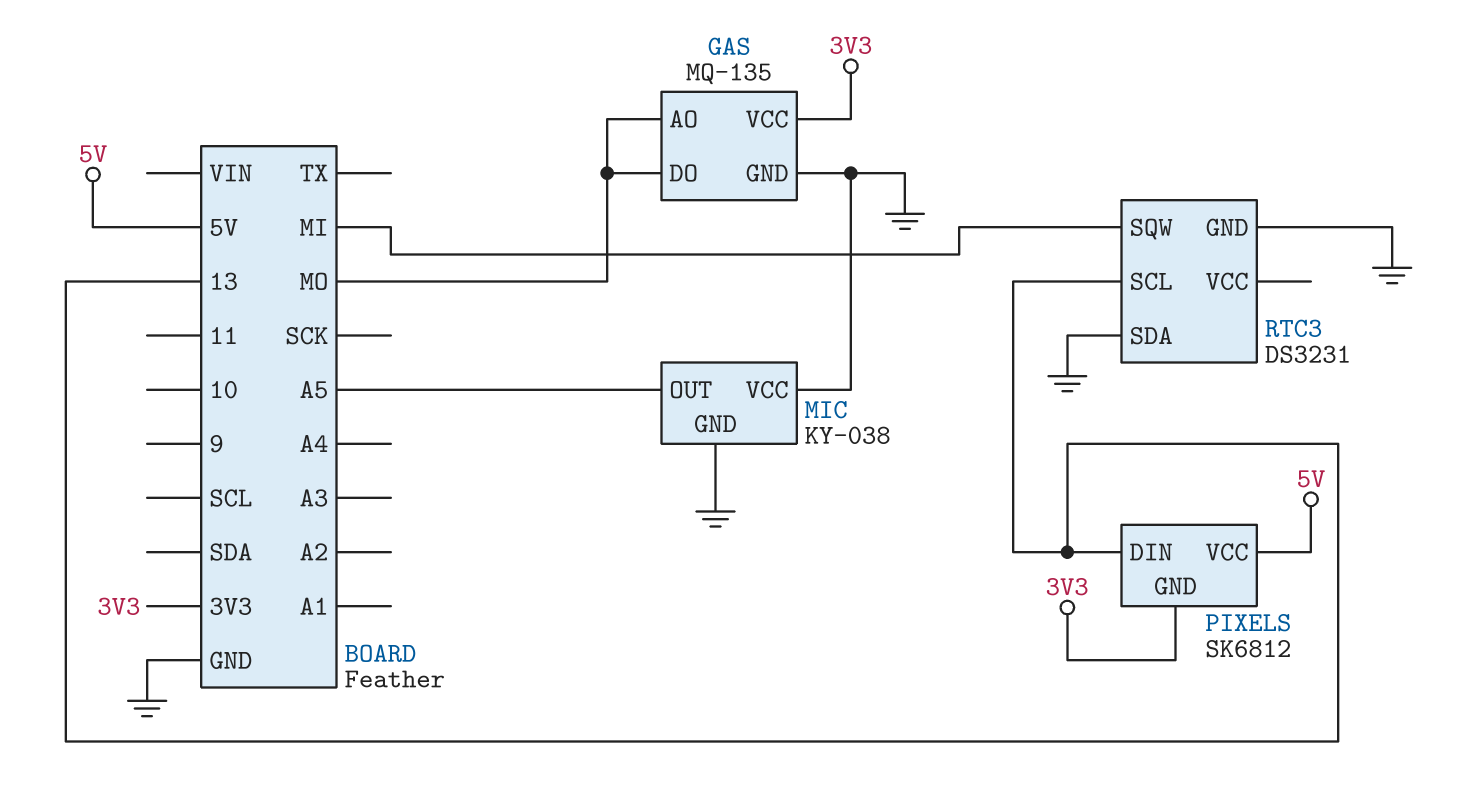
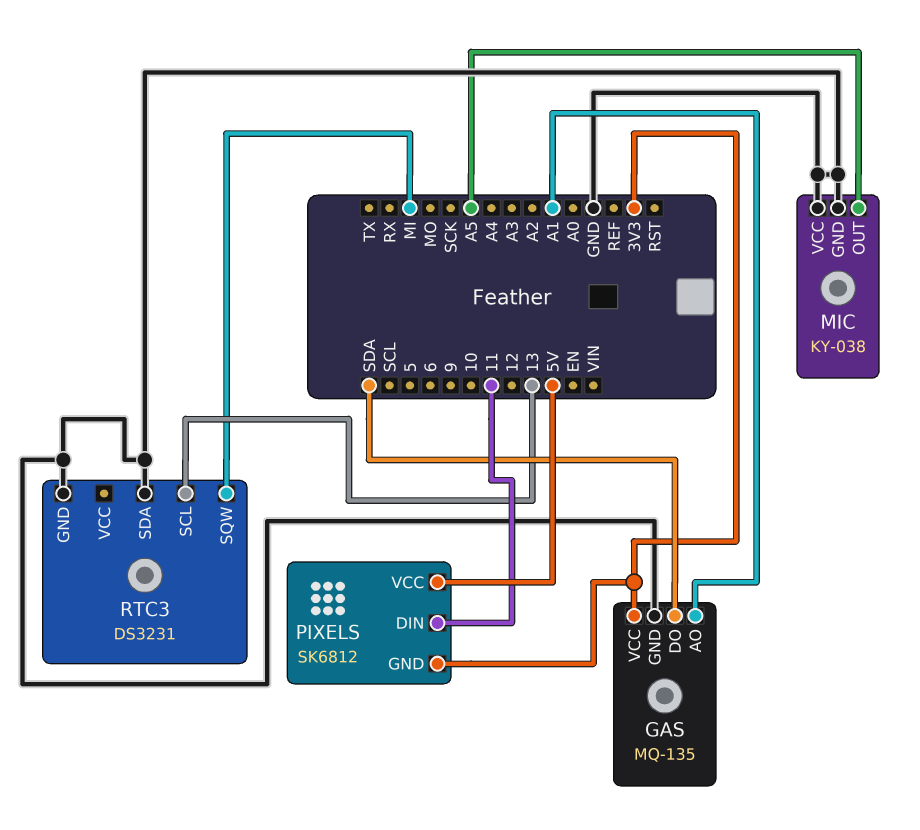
GAS pin AO: MO -> A1
GAS pin DO: MO -> SDA
PIXELS pin DIN: 13 -> 11

